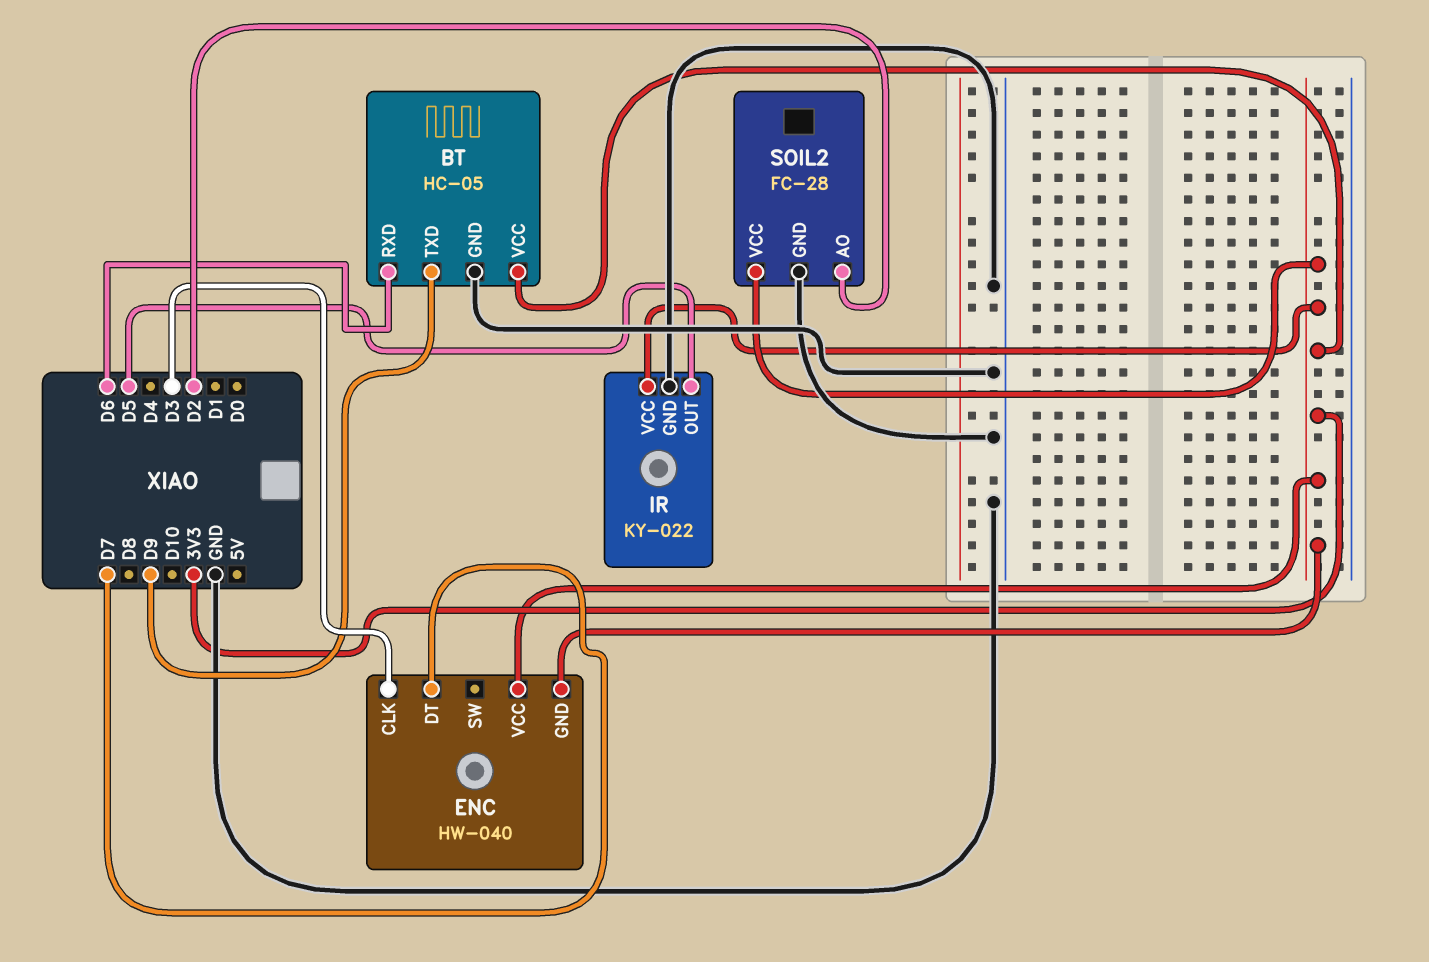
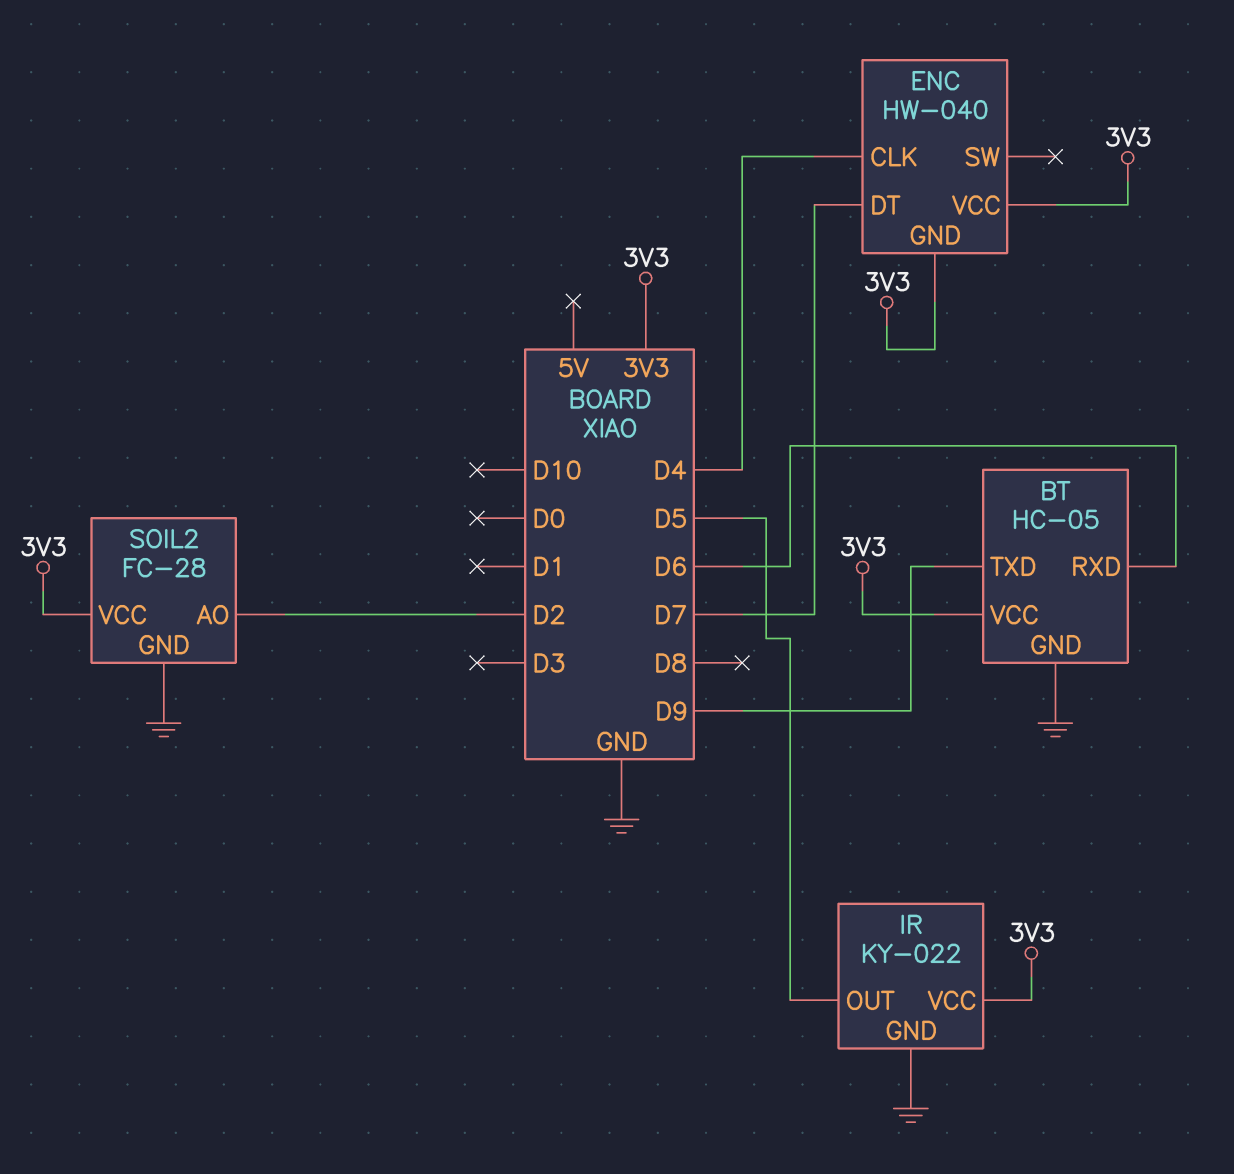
ENC pin CLK: D3 -> D4

